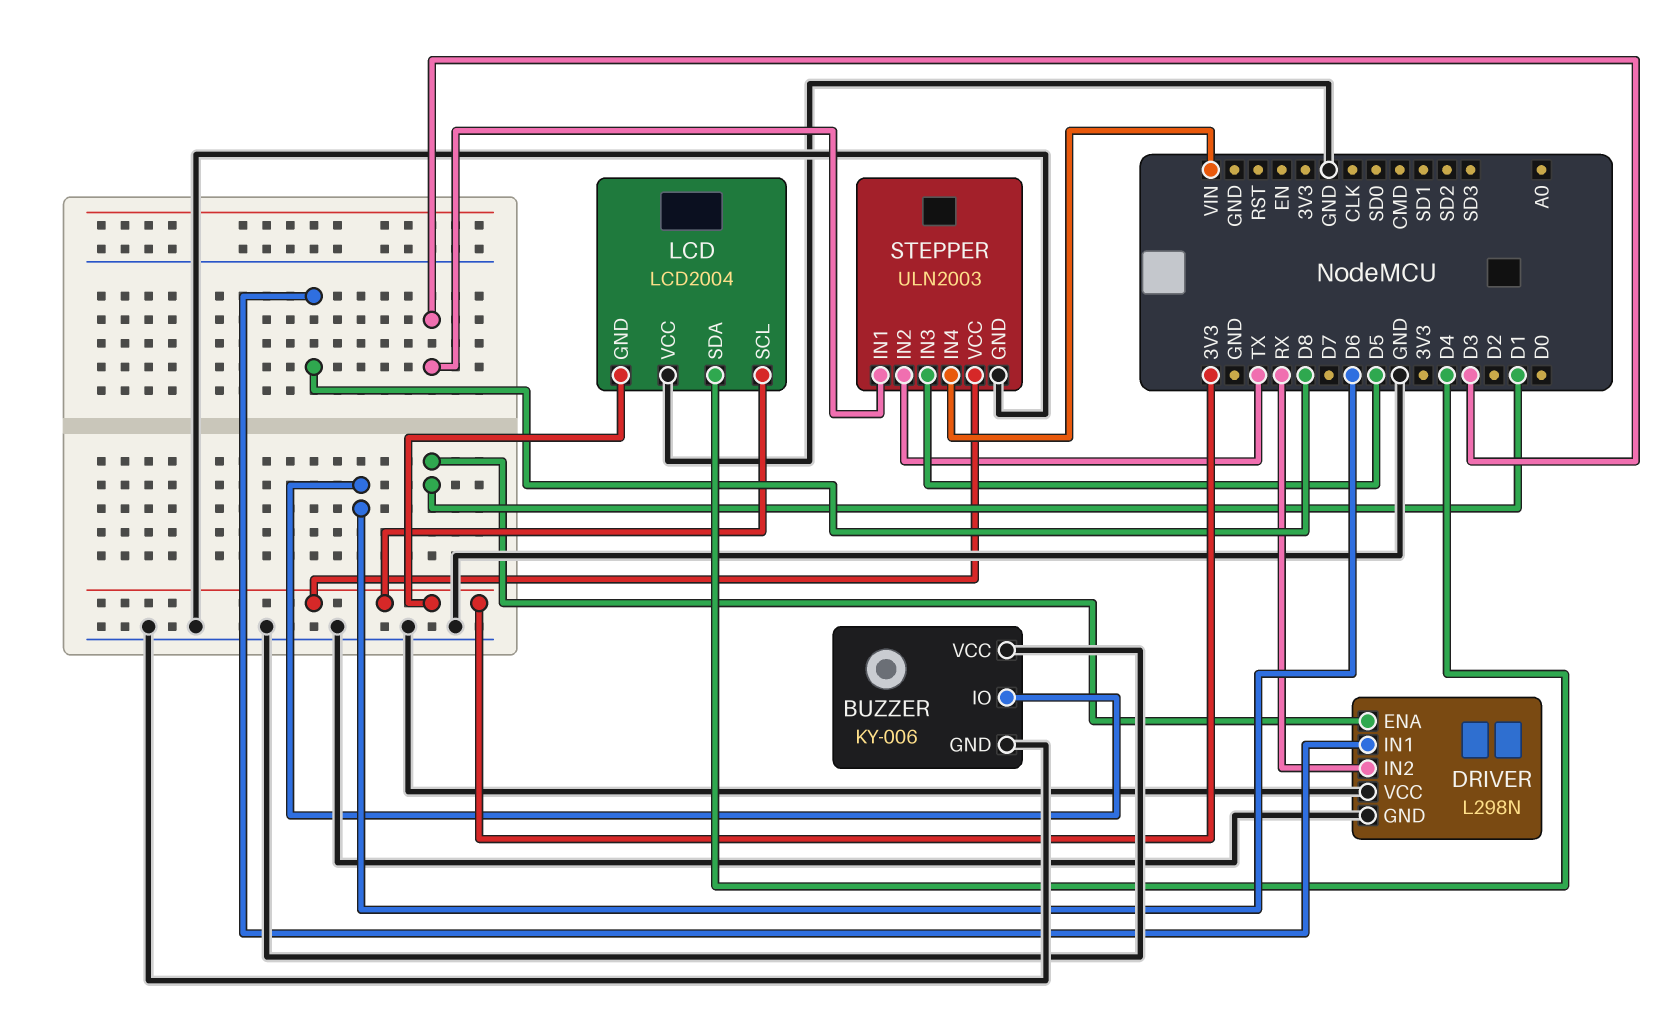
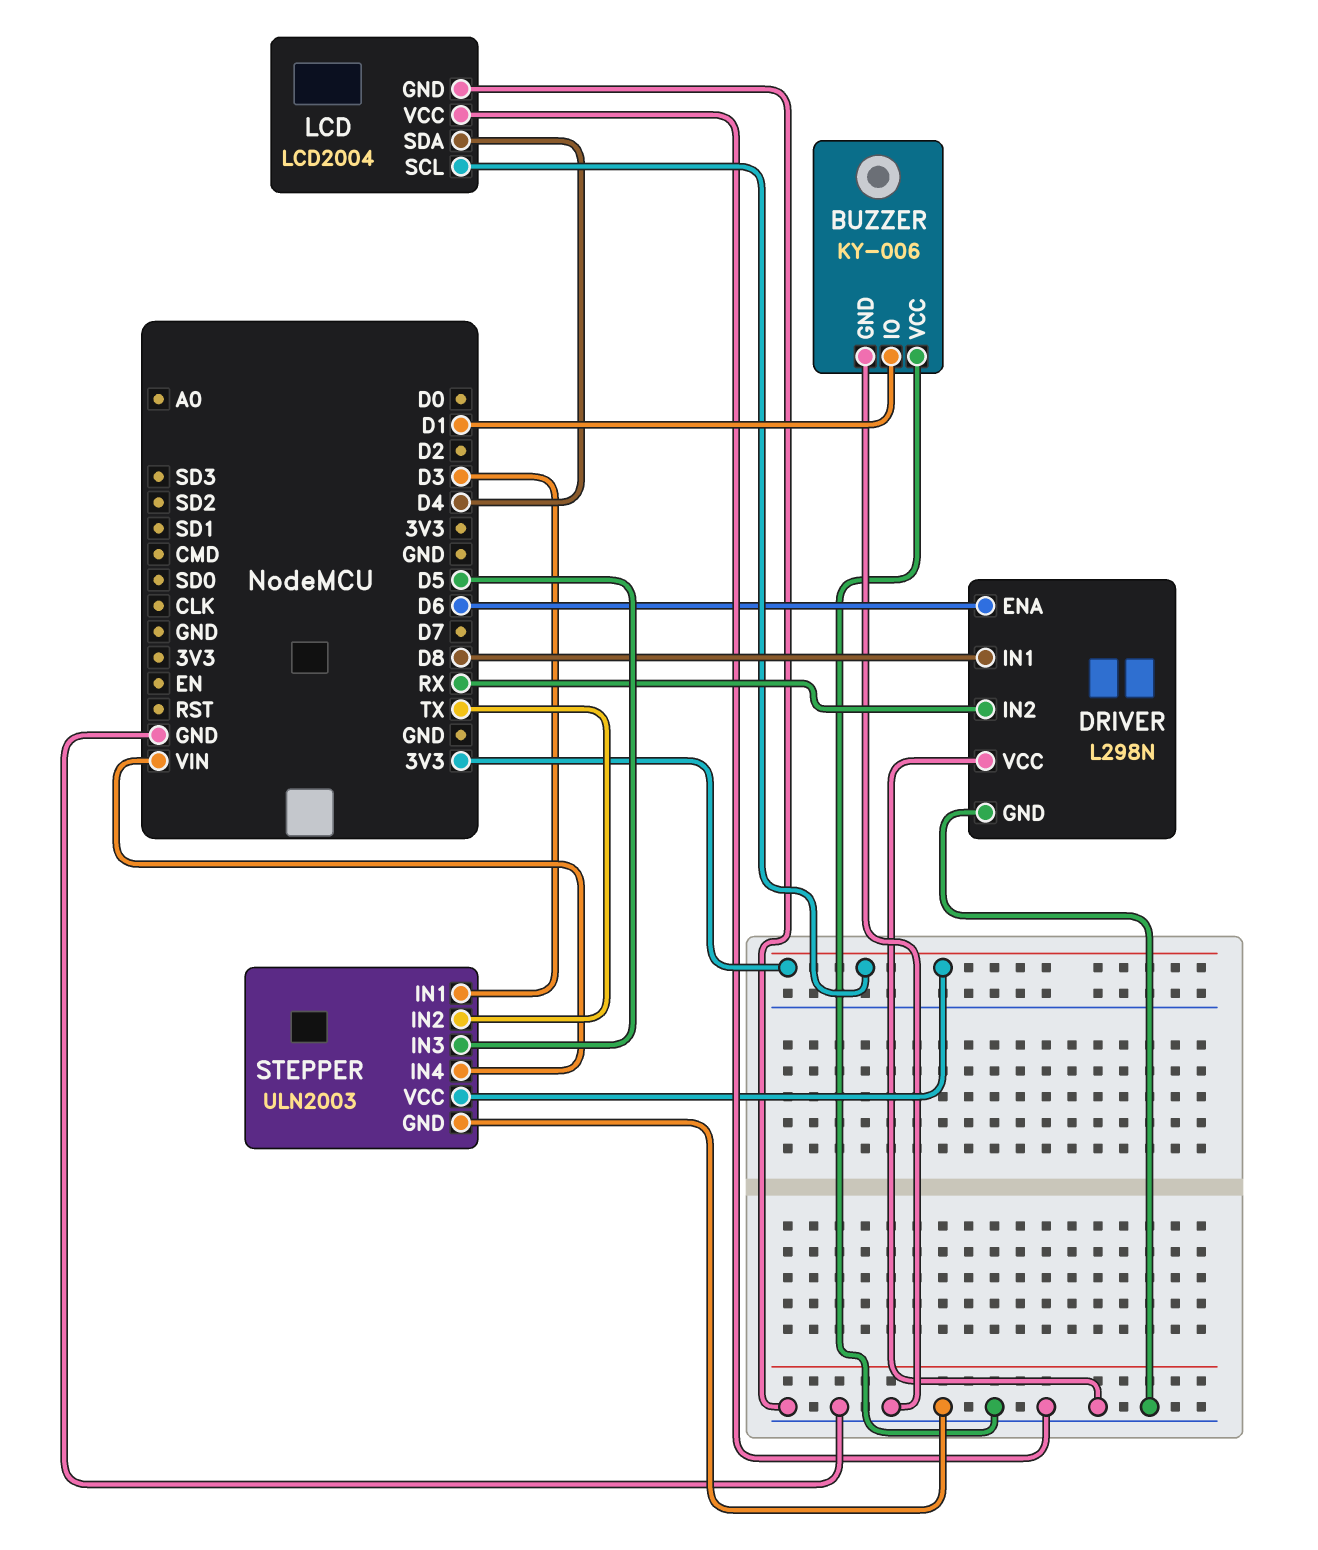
BUZZER pin IO: D6 -> D1
DRIVER pin ENA: D1 -> D6
LCD pin GND: 3V3 -> GND

